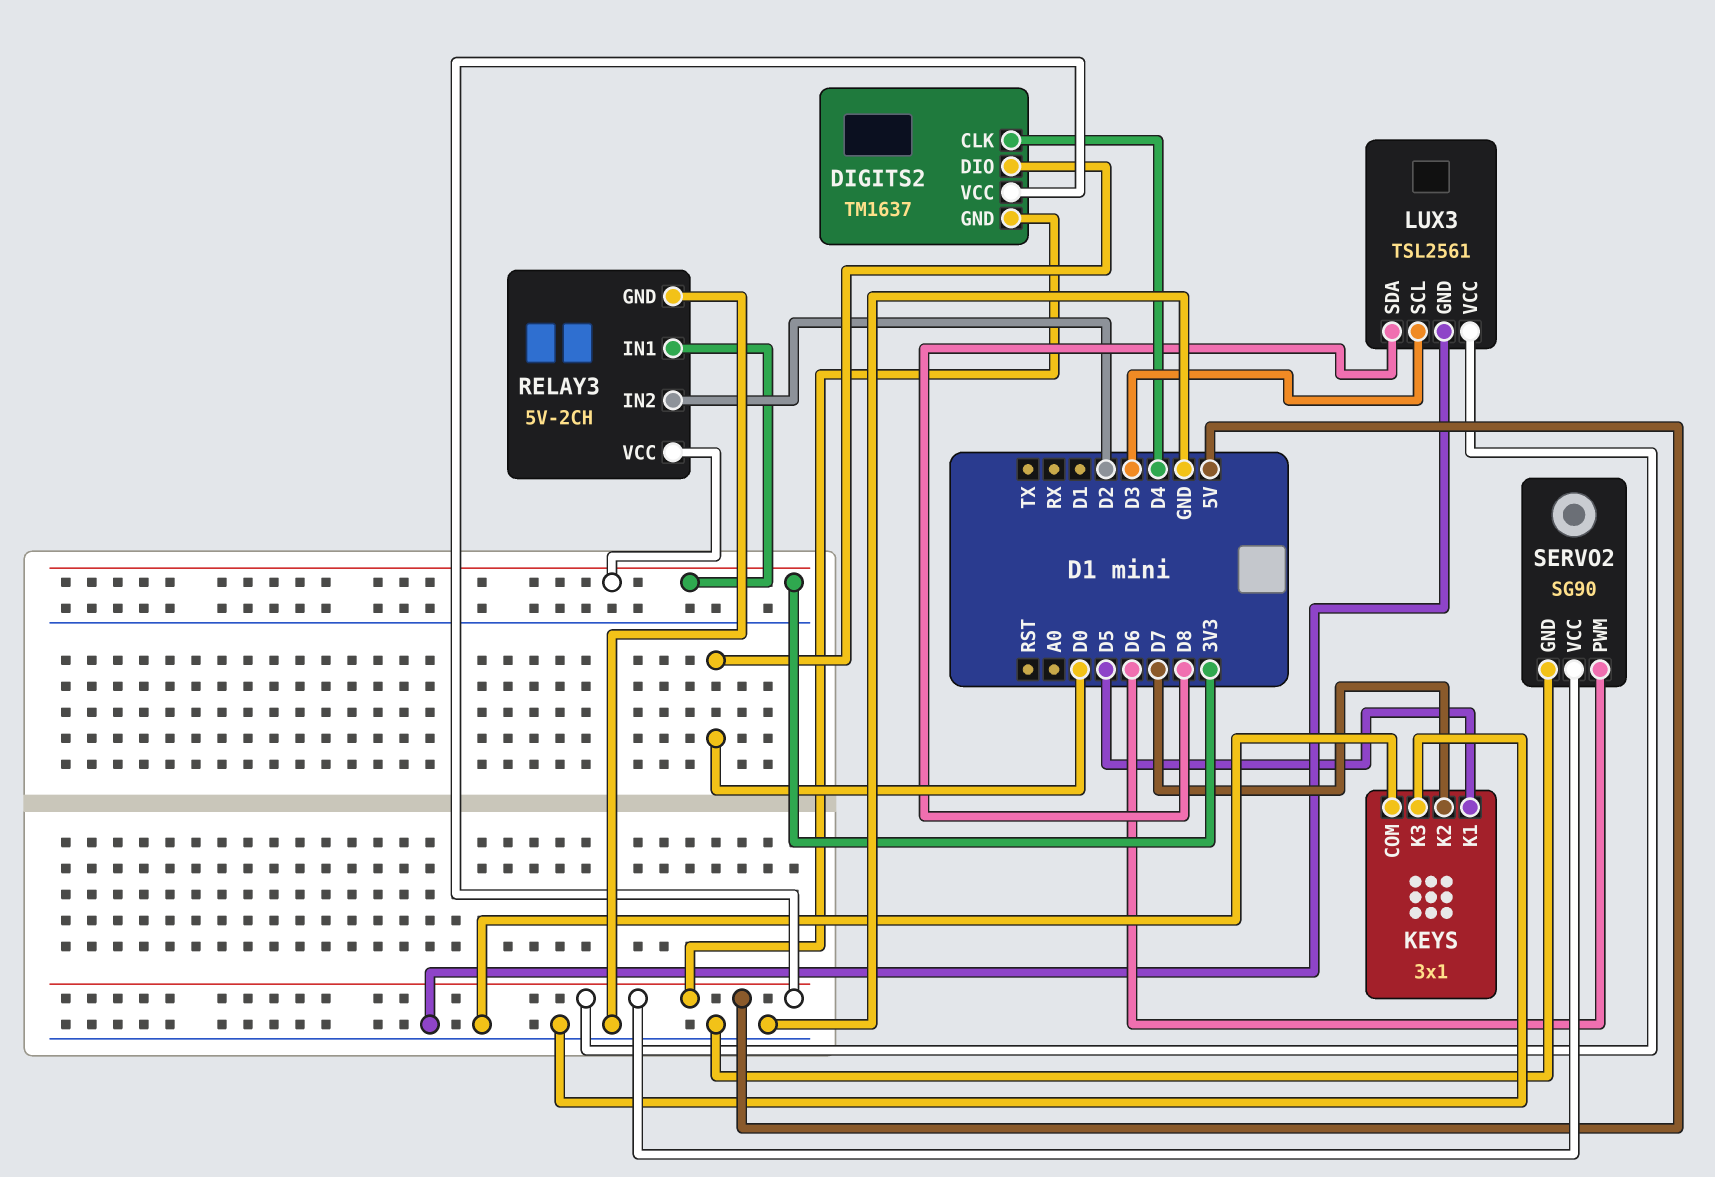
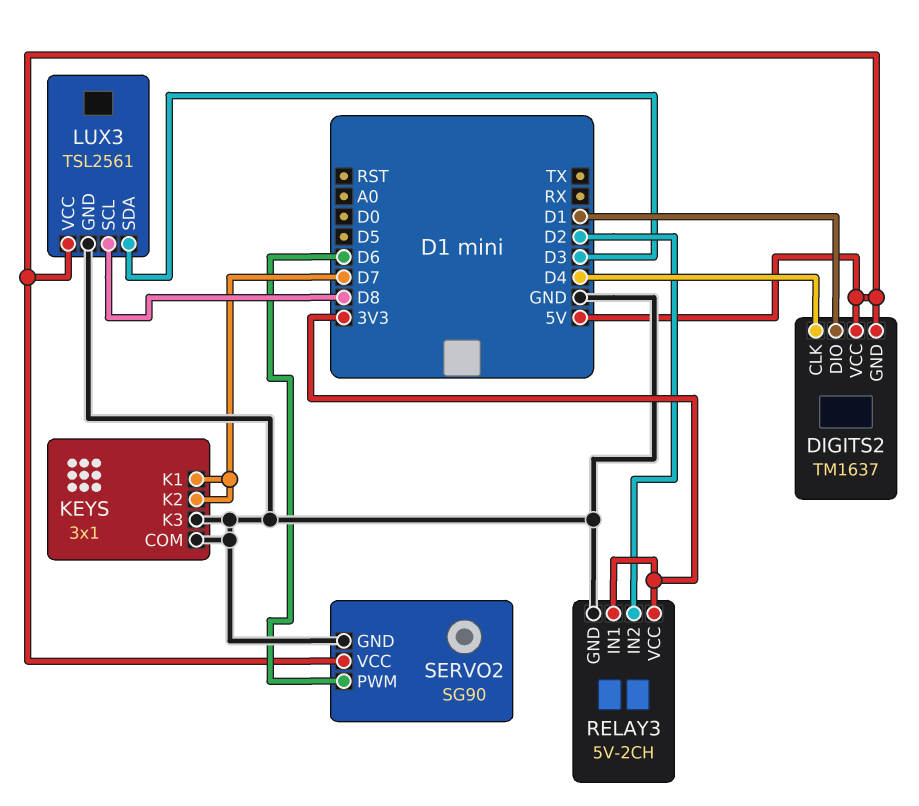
DIGITS2 pin DIO: D0 -> D1
KEYS pin K1: D5 -> D7
LUX3 pin SCL: D3 -> D8
LUX3 pin SDA: D8 -> D3

